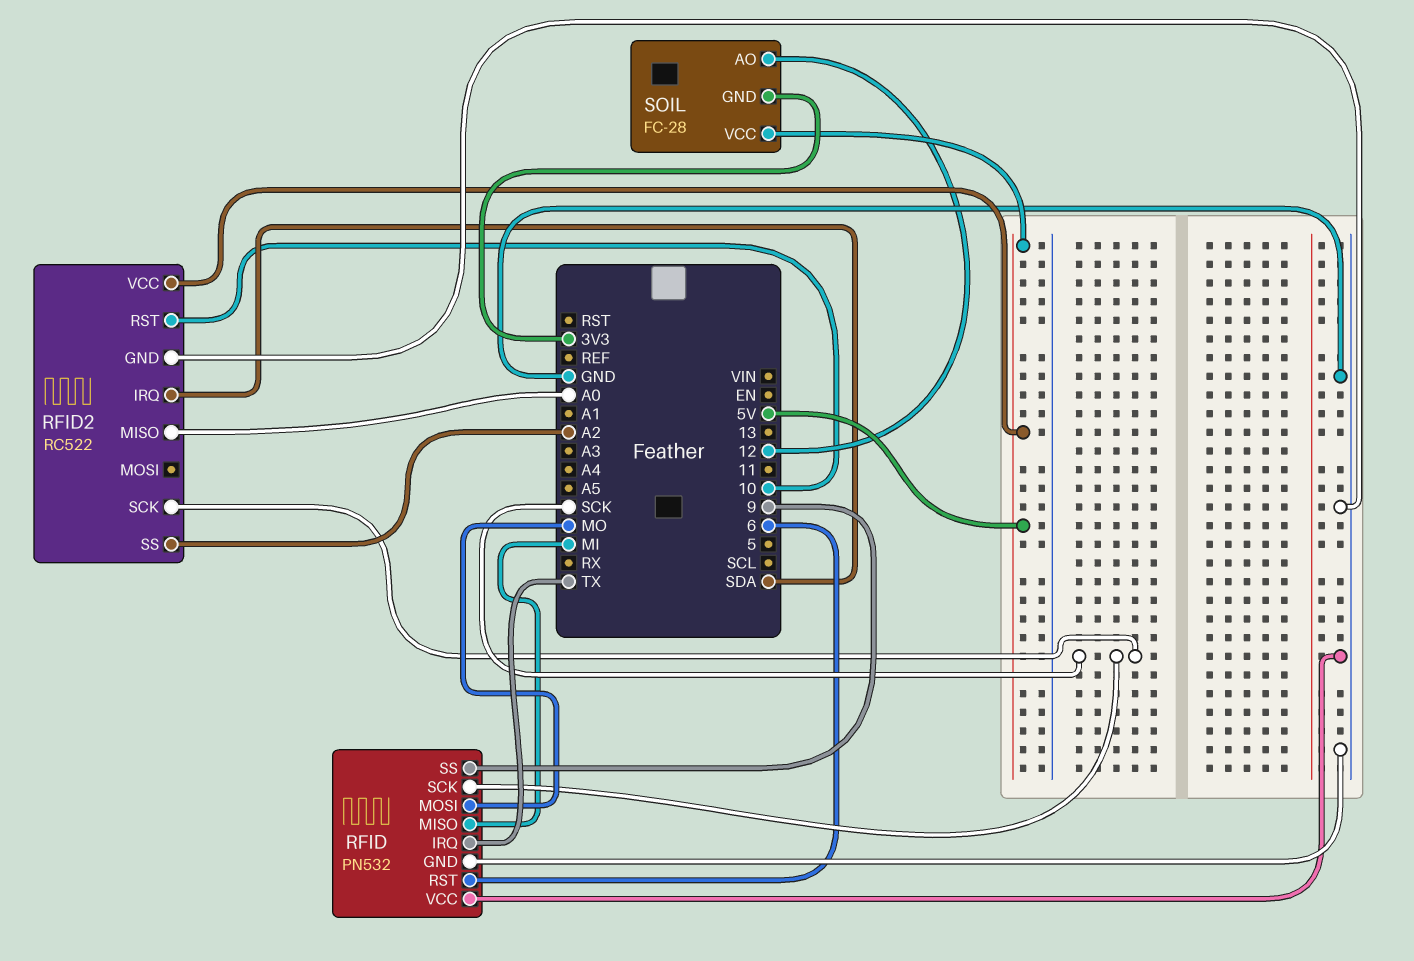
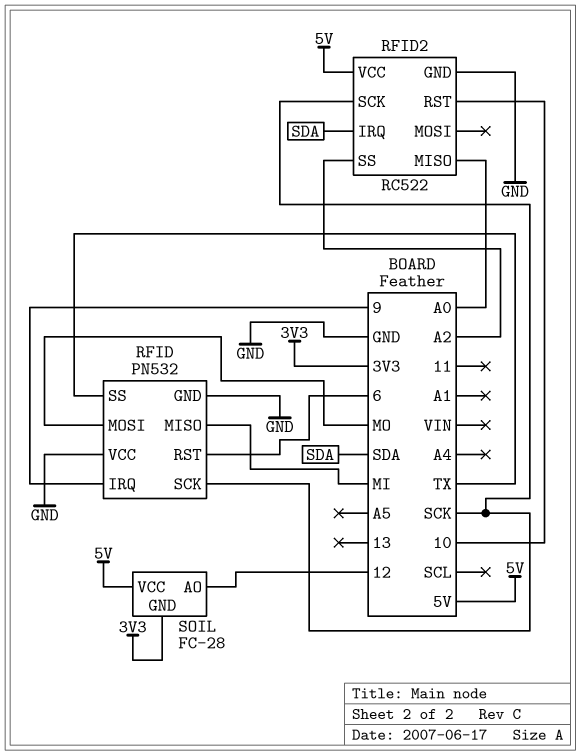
RFID pin IRQ: TX -> 9
RFID pin SS: 9 -> TX

